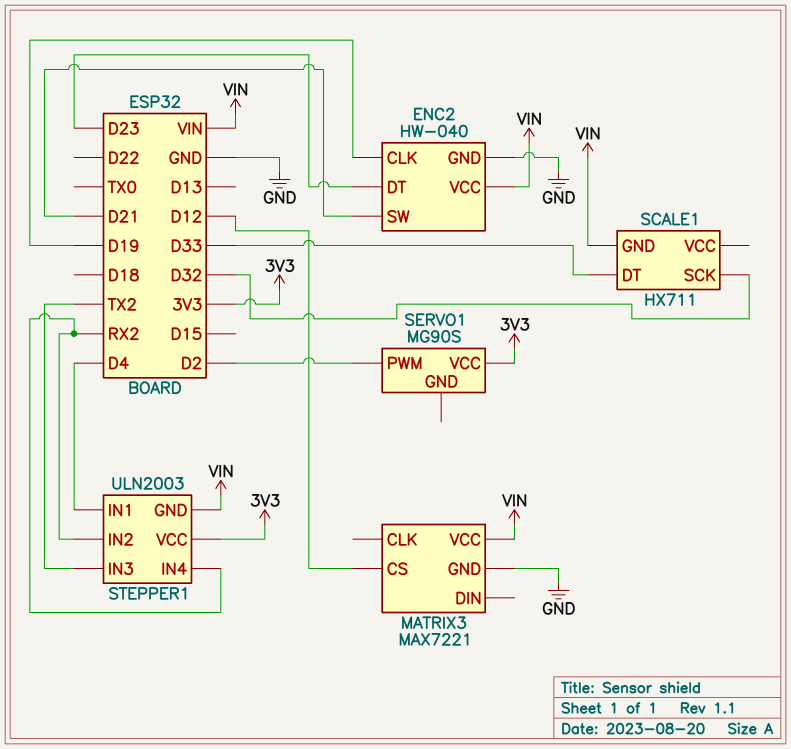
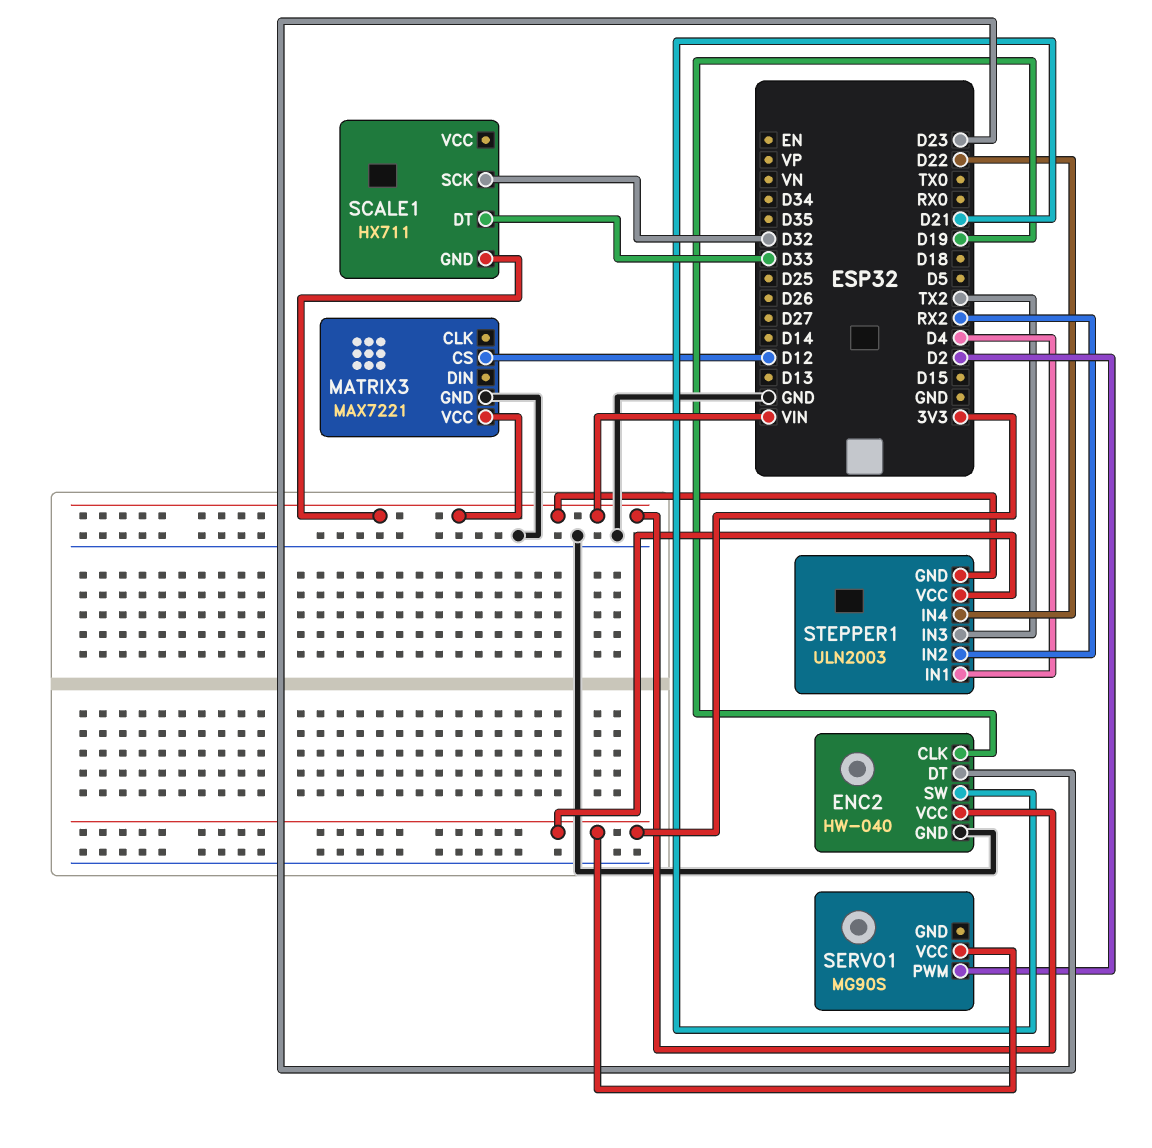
STEPPER1 pin IN4: RX2 -> D22

